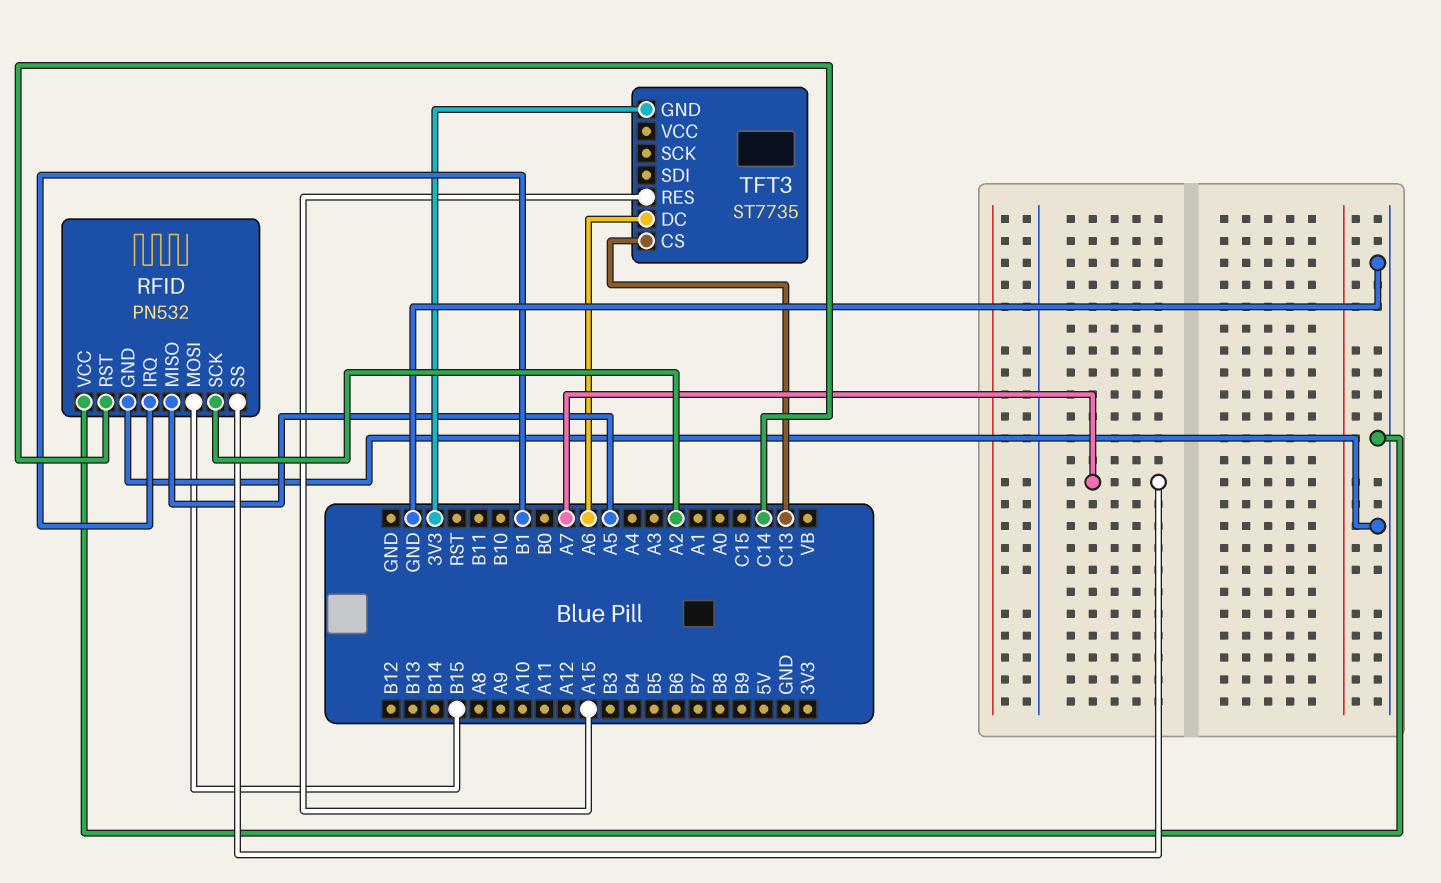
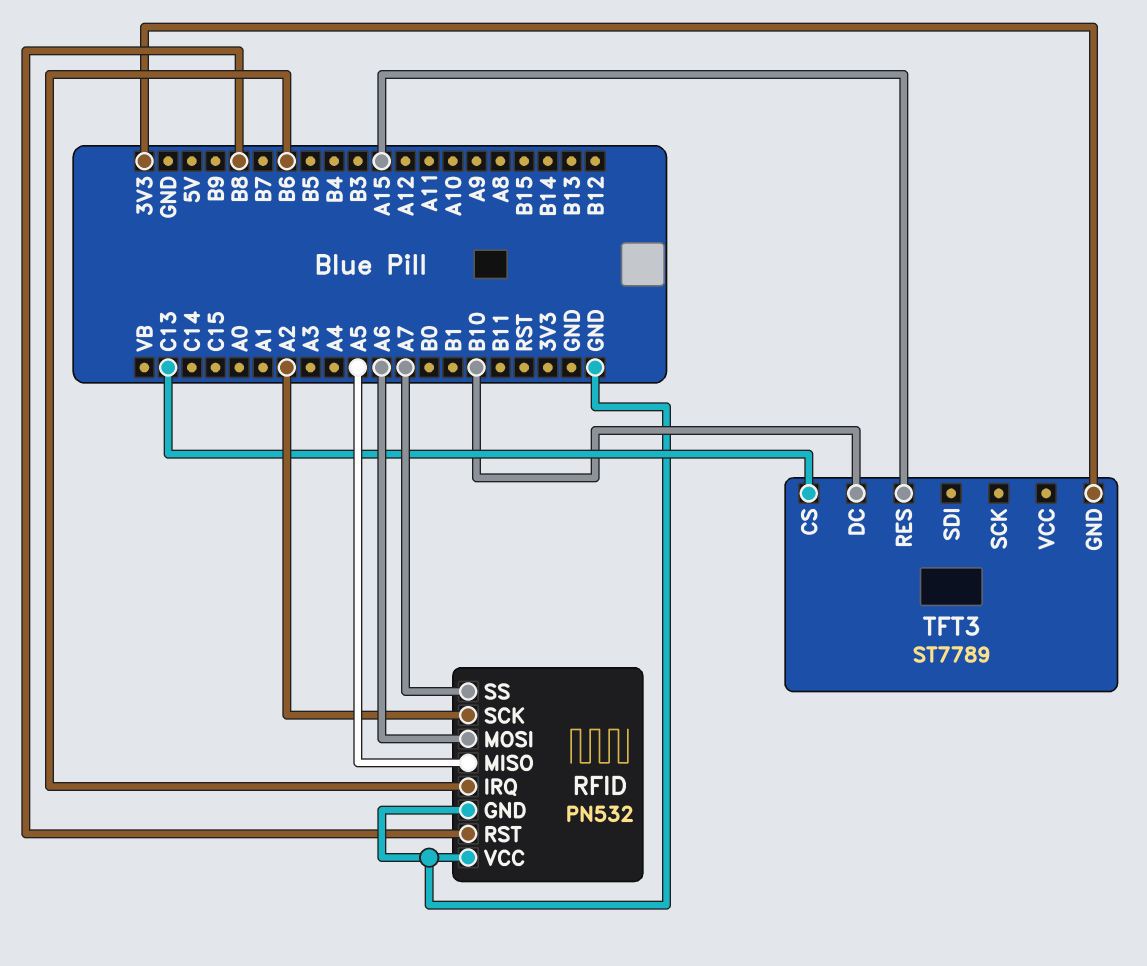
RFID pin IRQ: B1 -> B6
RFID pin MOSI: B15 -> A6
RFID pin RST: C14 -> B8
TFT3: ST7735 -> ST7789
TFT3 pin DC: A6 -> B10

